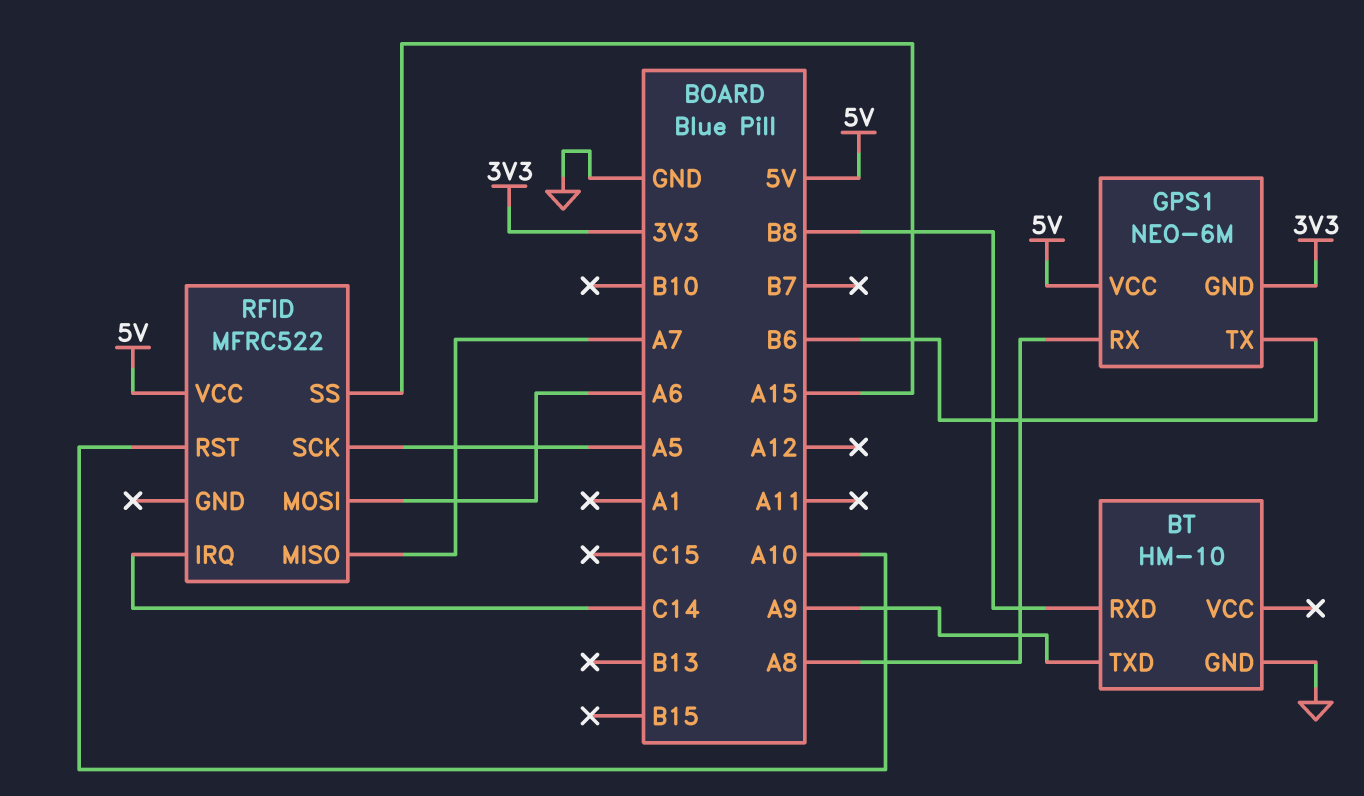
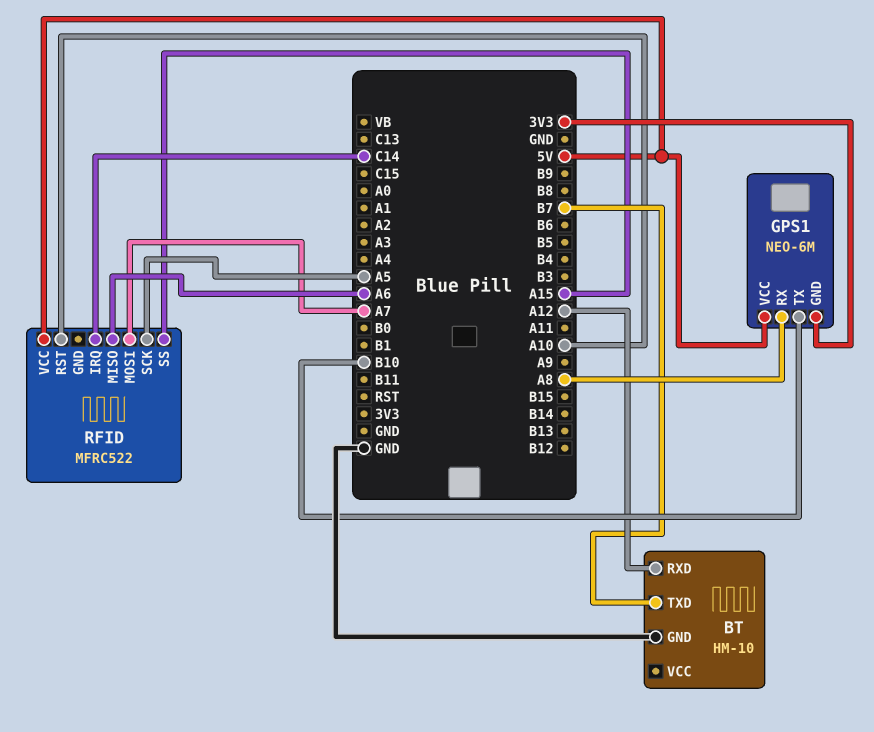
BT pin RXD: B8 -> A12
BT pin TXD: A9 -> B7
GPS1 pin TX: B6 -> B10
RFID pin MISO: A7 -> A6
RFID pin MOSI: A6 -> A7

